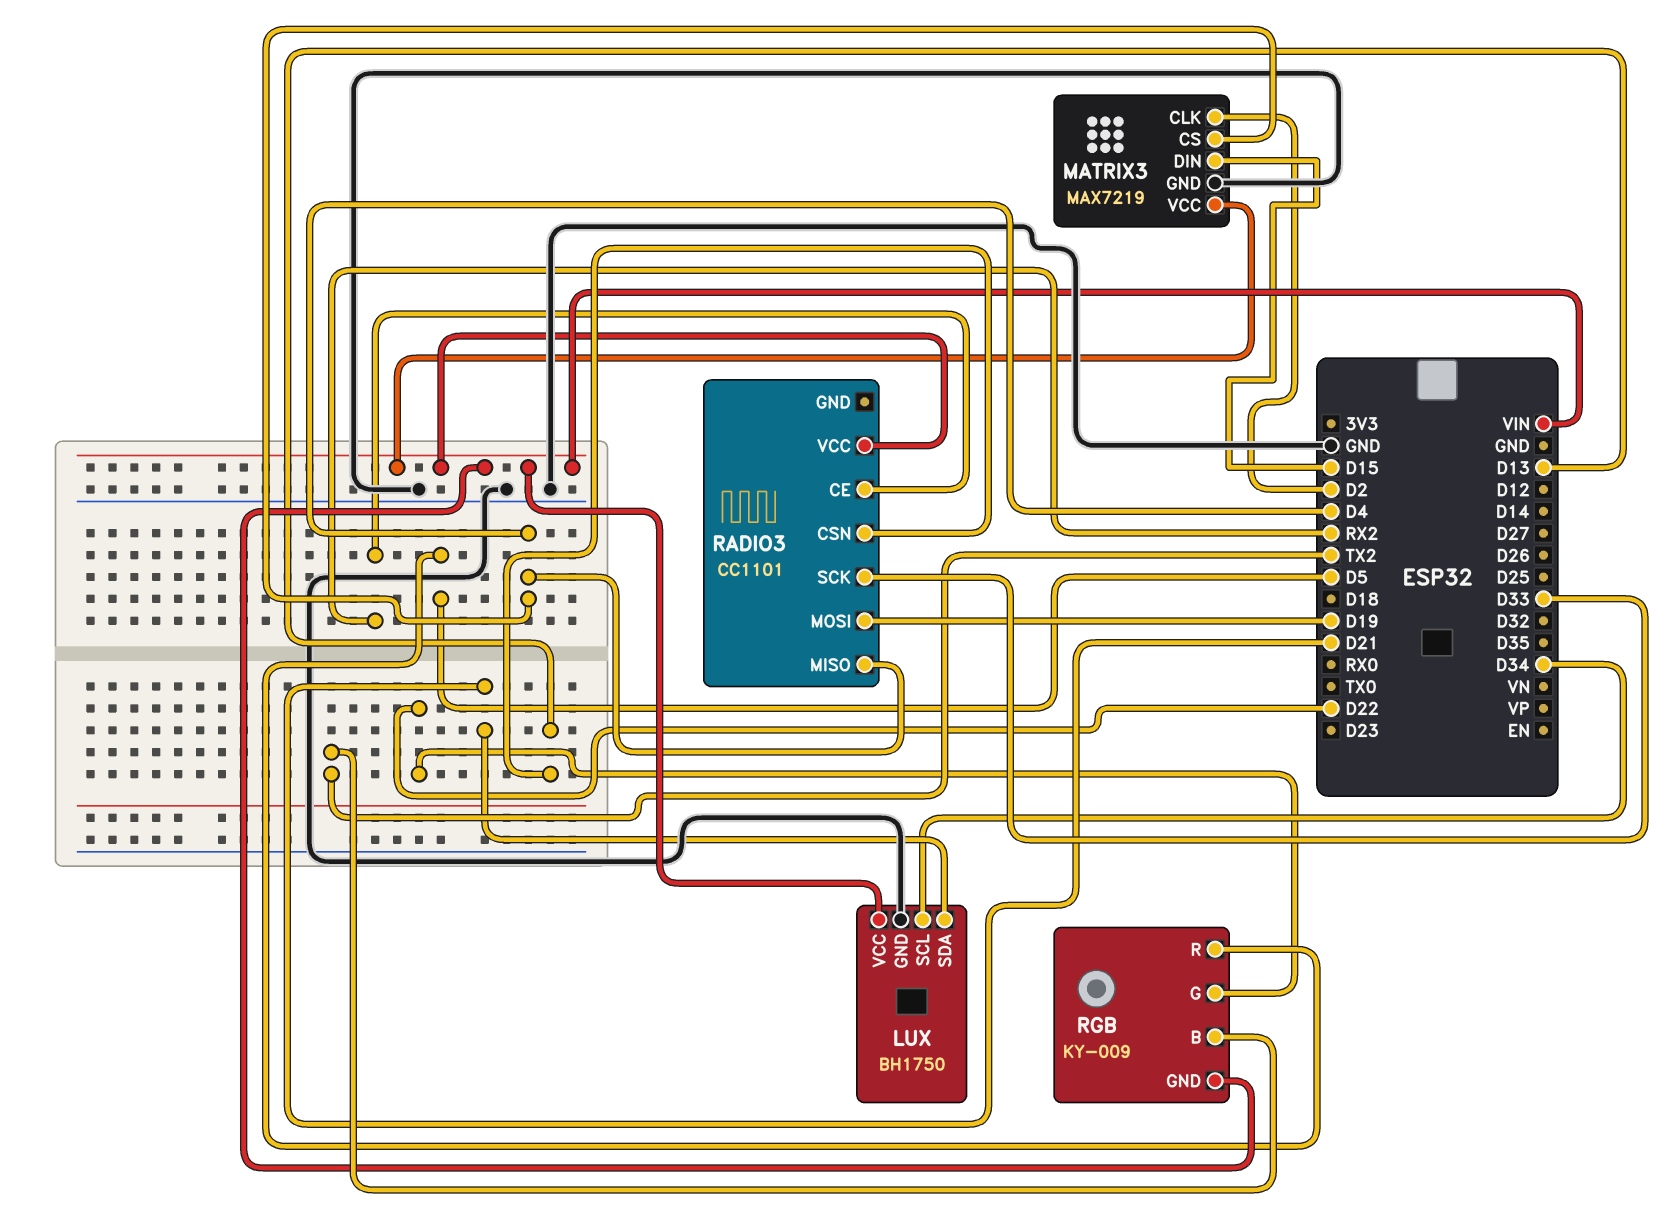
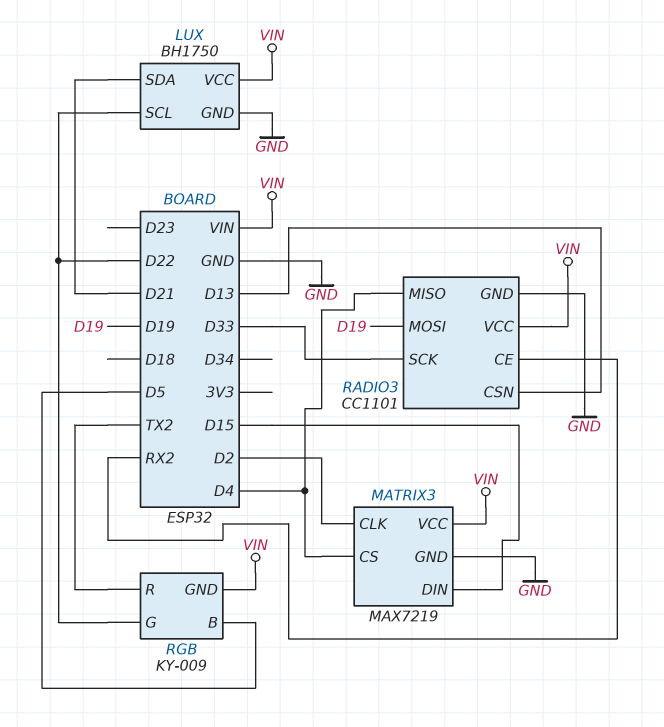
LUX pin SCL: D34 -> D22
RADIO3 pin GND: none -> GND
RGB pin B: TX2 -> D5
RGB pin R: D5 -> TX2

